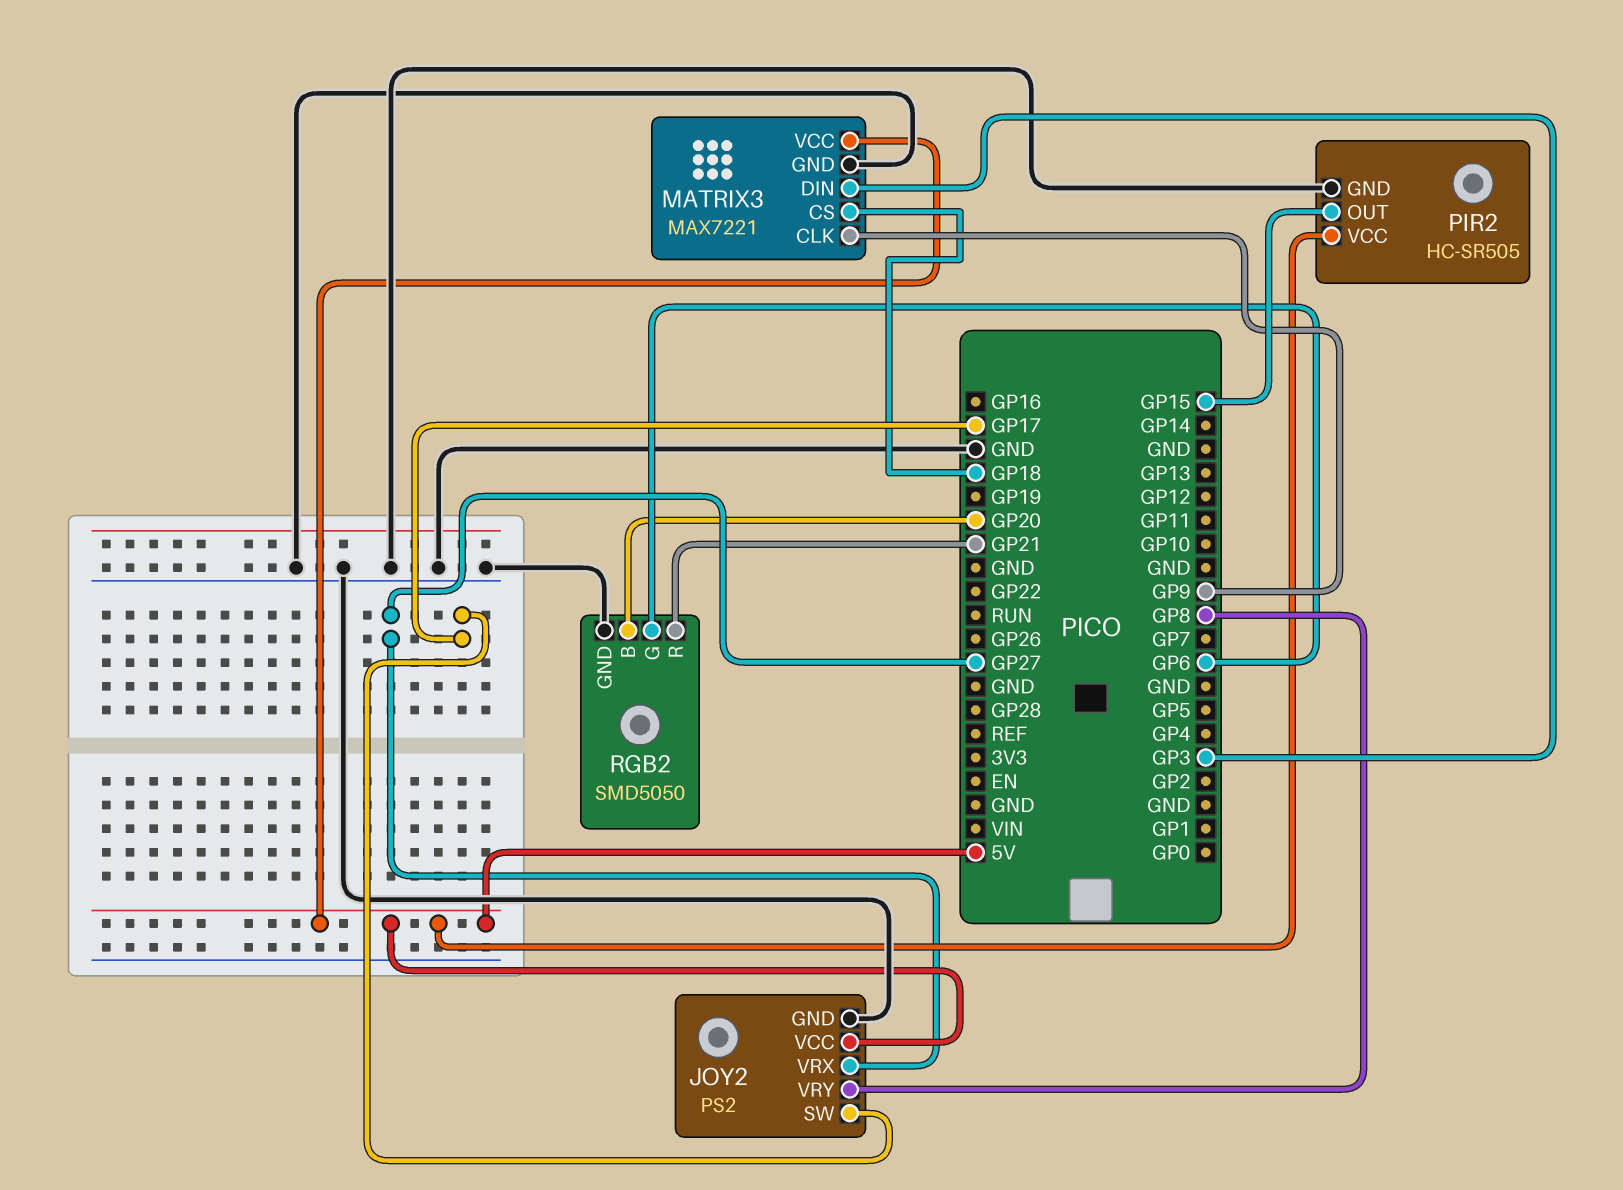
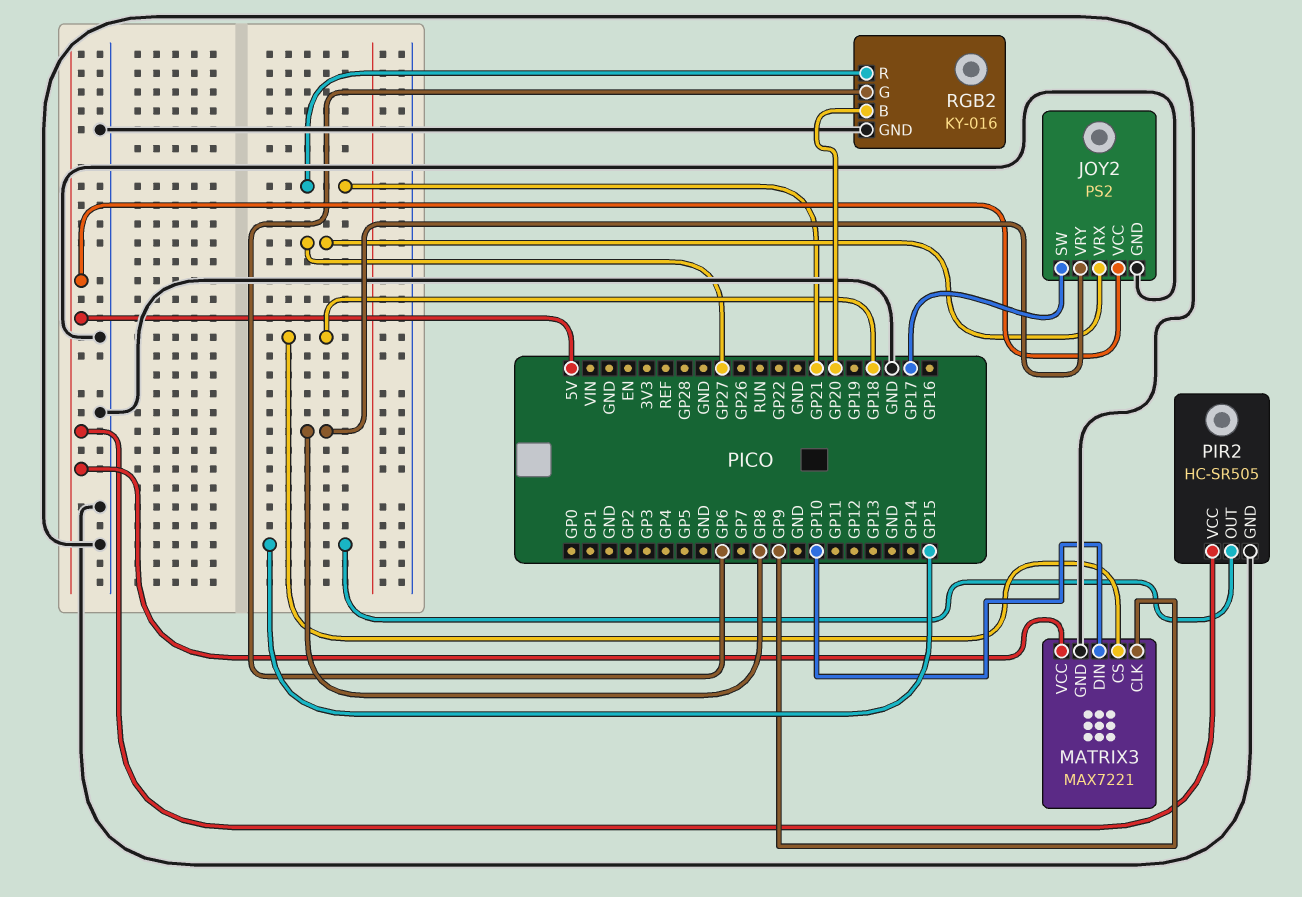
MATRIX3 pin DIN: GP3 -> GP10
RGB2: SMD5050 -> KY-016

